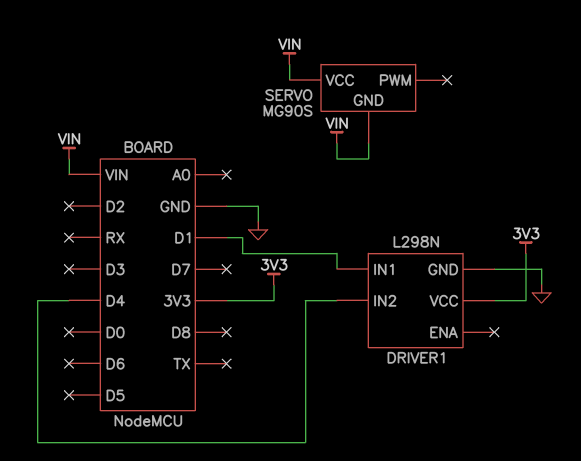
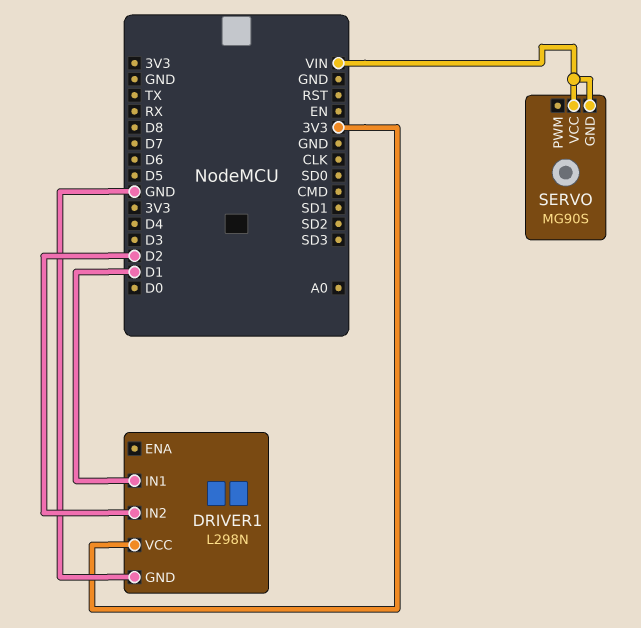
DRIVER1 pin IN2: D4 -> D2

